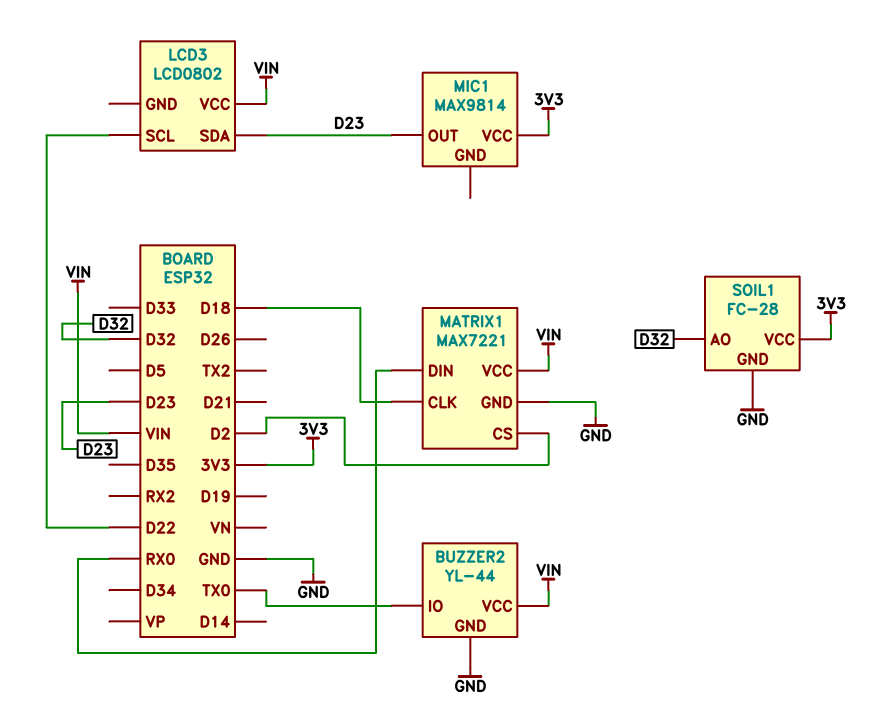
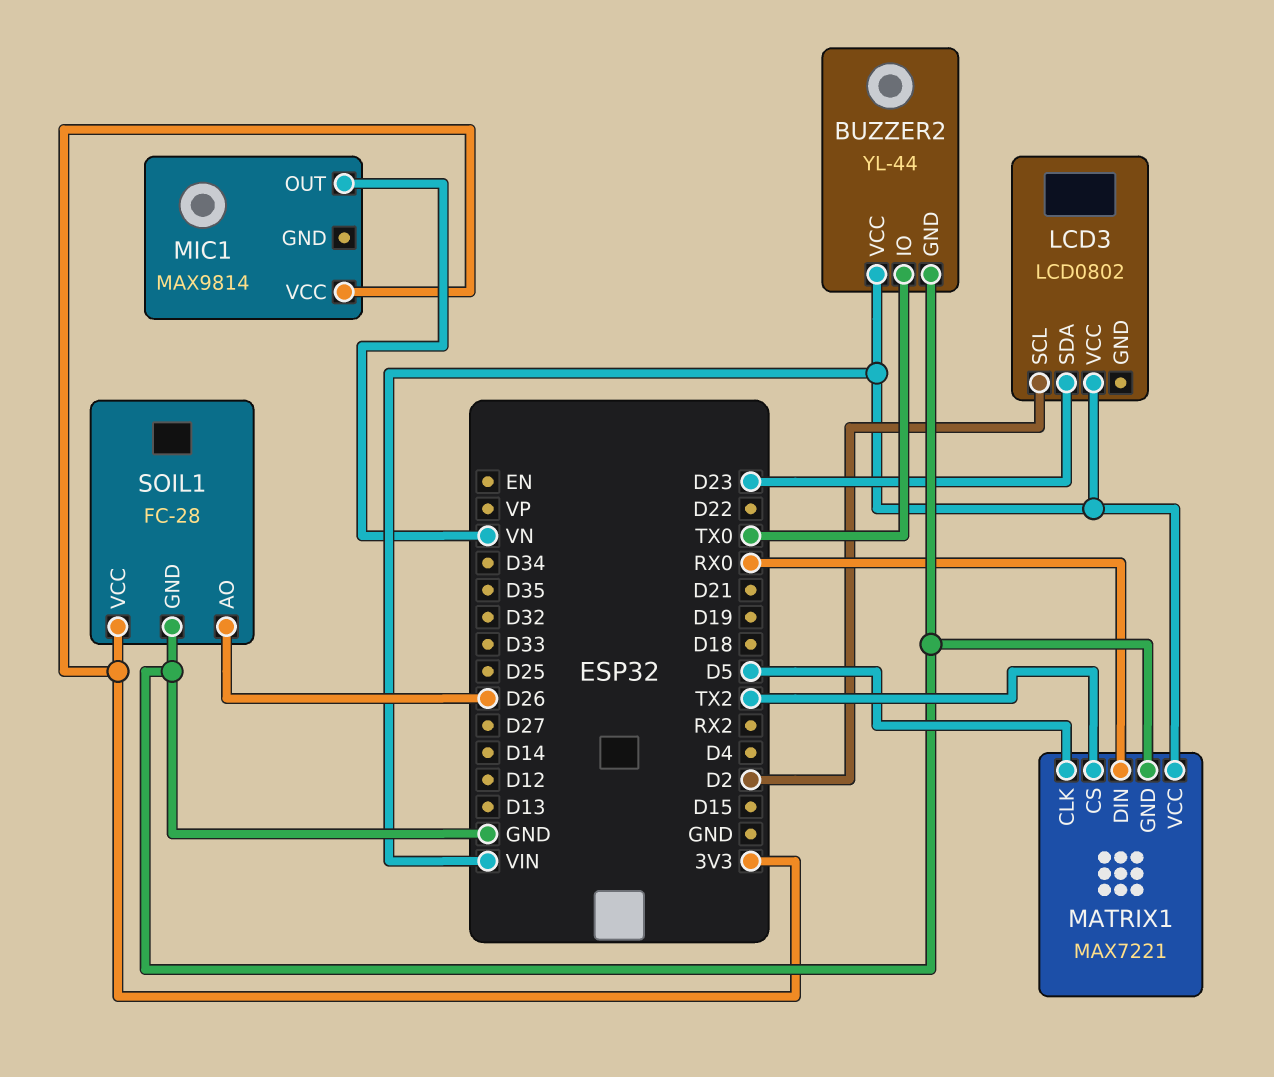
LCD3 pin SCL: D22 -> D2
MATRIX1 pin CLK: D18 -> D5
MATRIX1 pin CS: D2 -> TX2
MIC1 pin OUT: D23 -> VN
SOIL1 pin AO: D32 -> D26

